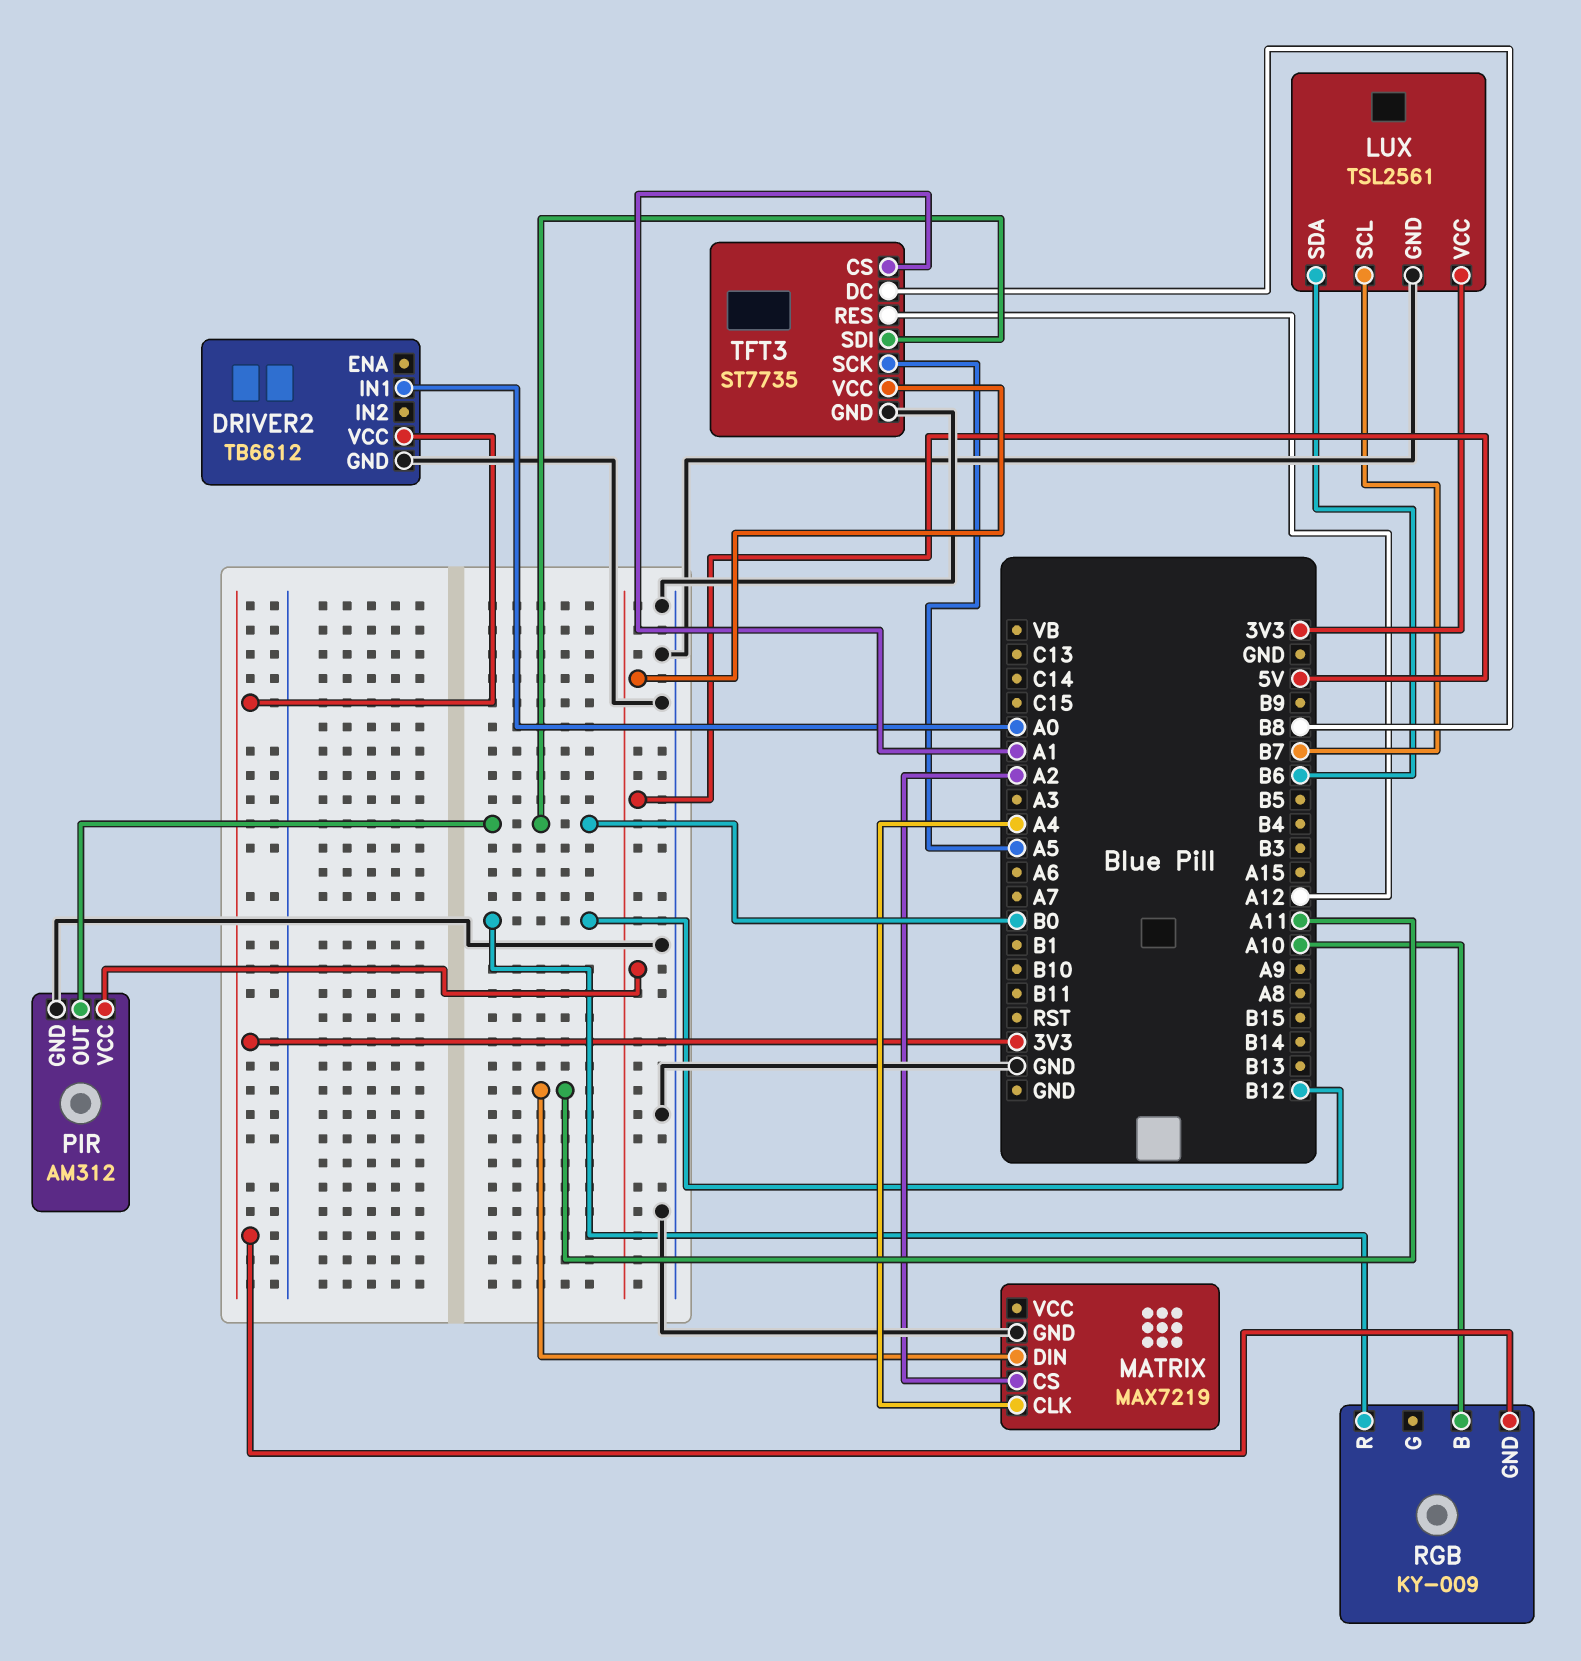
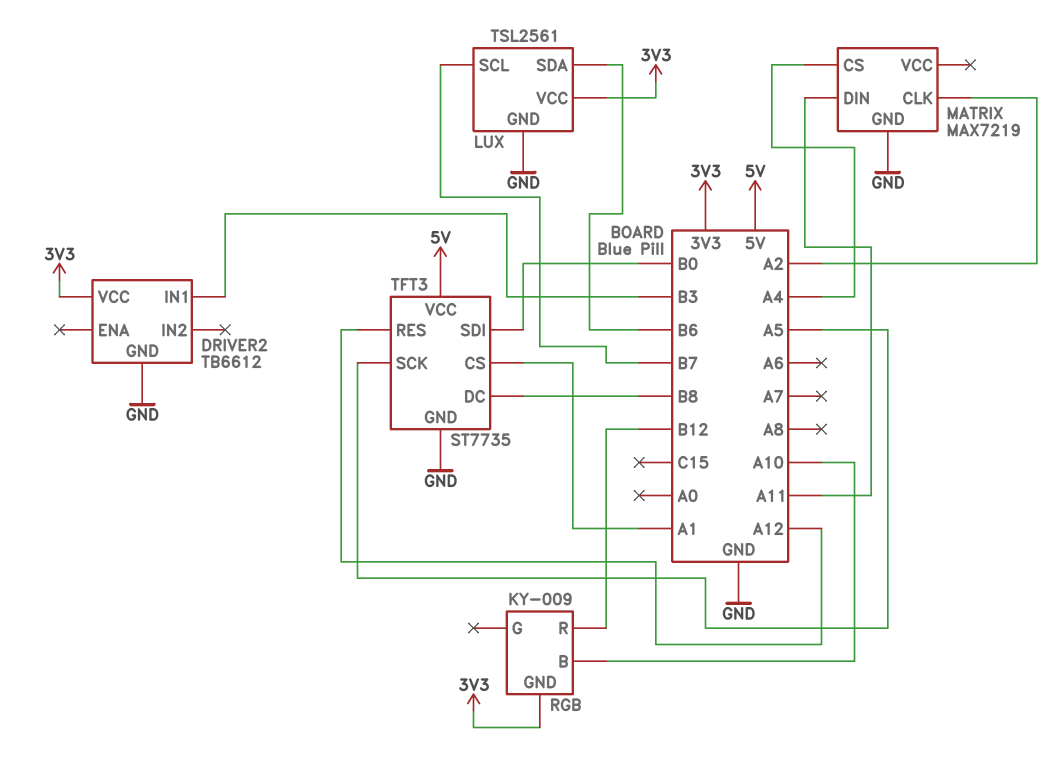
DRIVER2 pin IN1: A0 -> B3
MATRIX pin CLK: A4 -> A2
MATRIX pin CS: A2 -> A4
PIR: AM312 -> none
PIR pin GND: GND -> none
PIR pin OUT: B0 -> none
PIR pin VCC: 5V -> none

